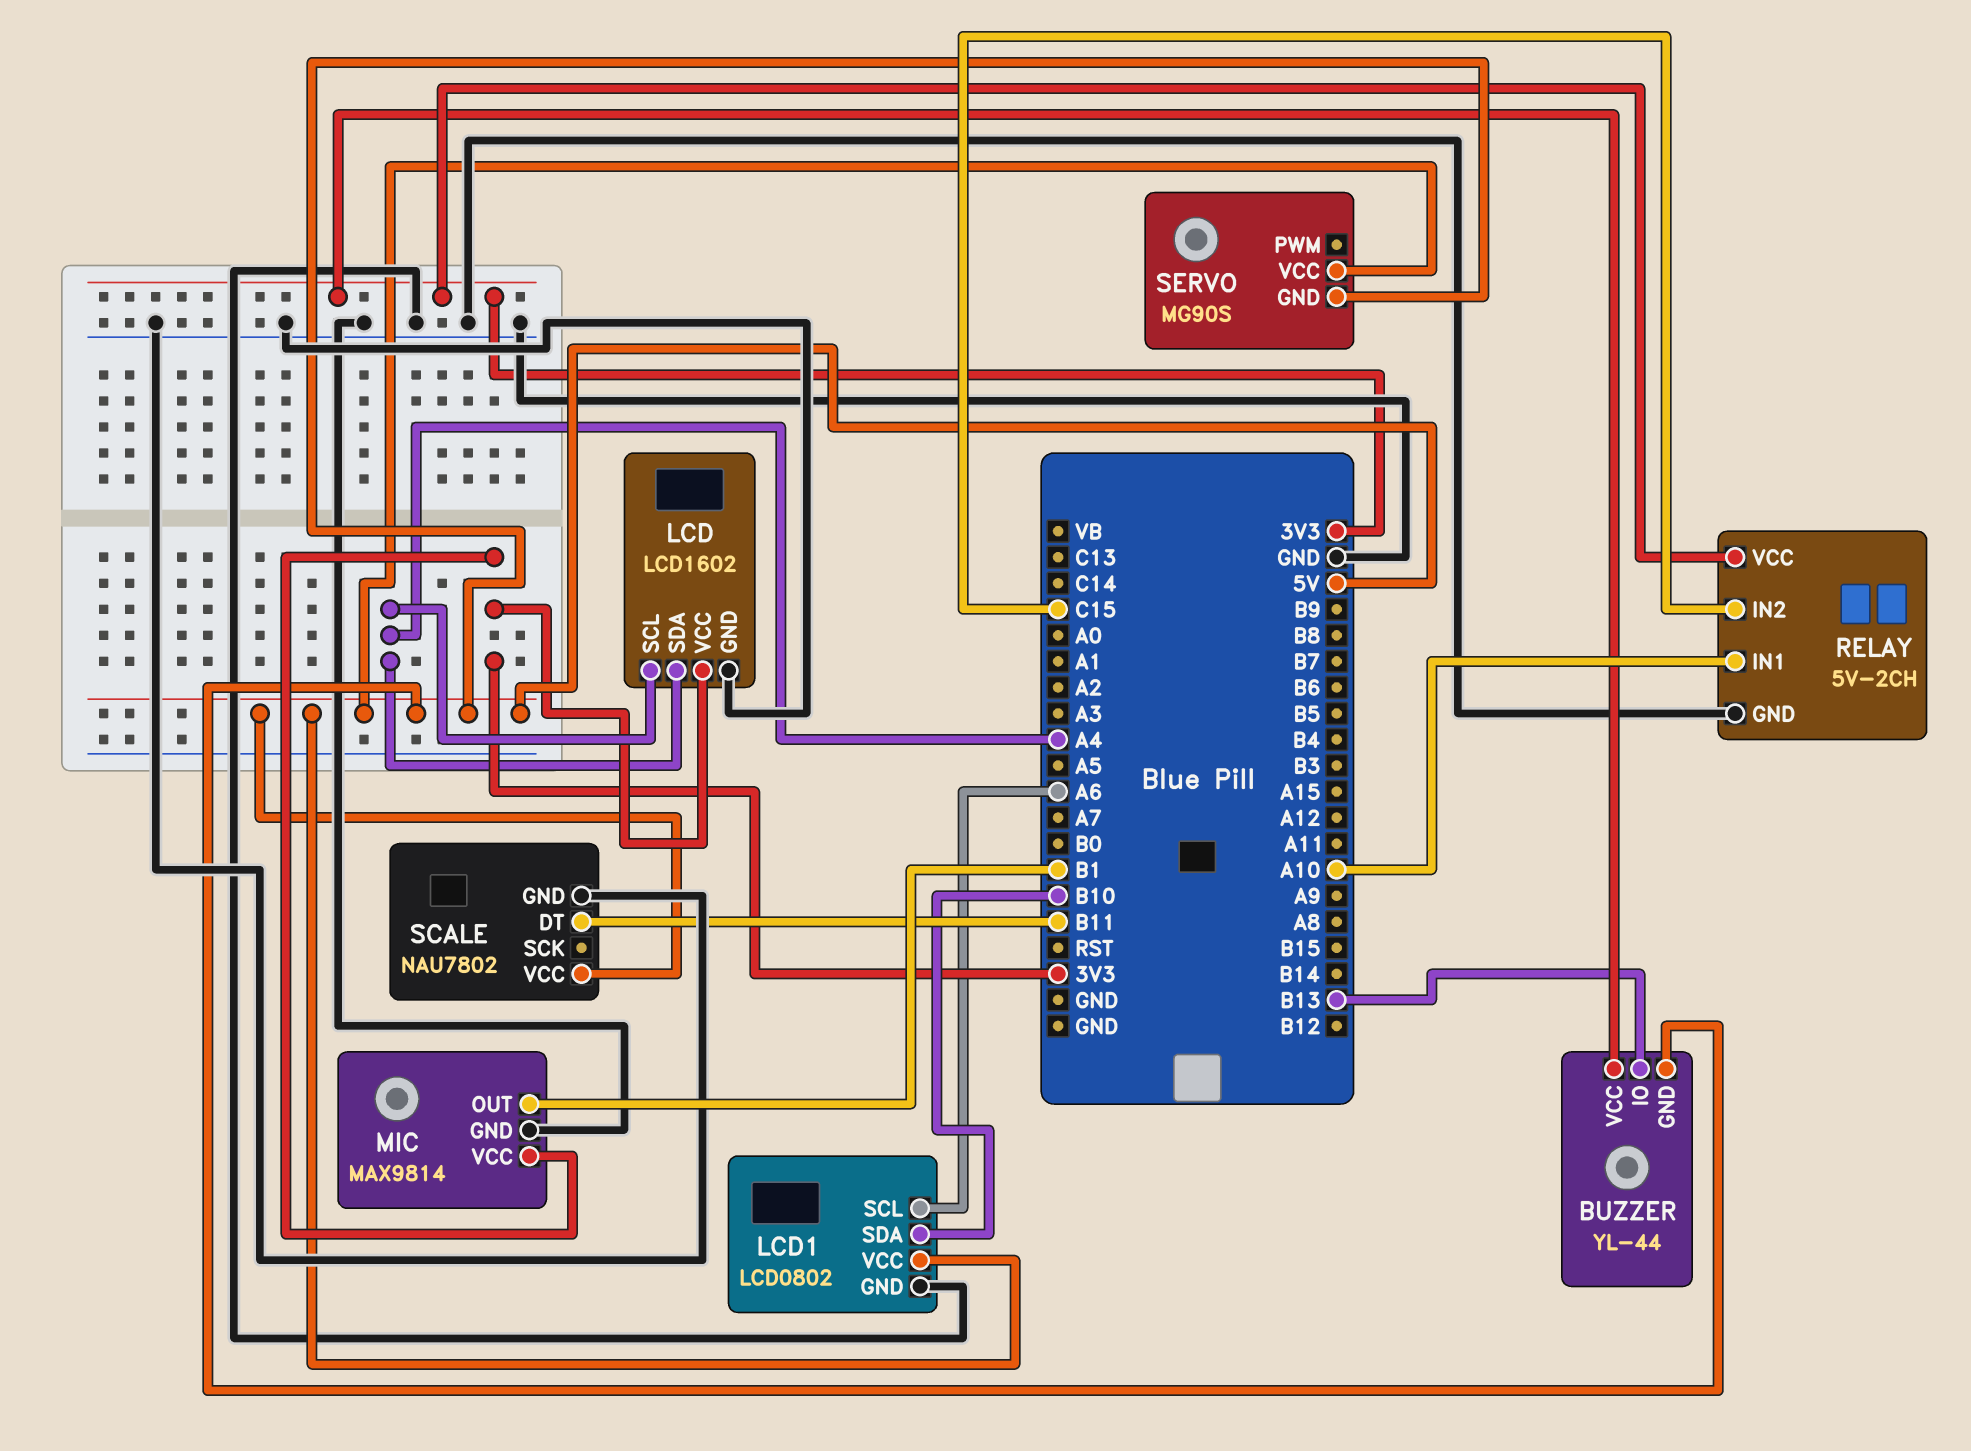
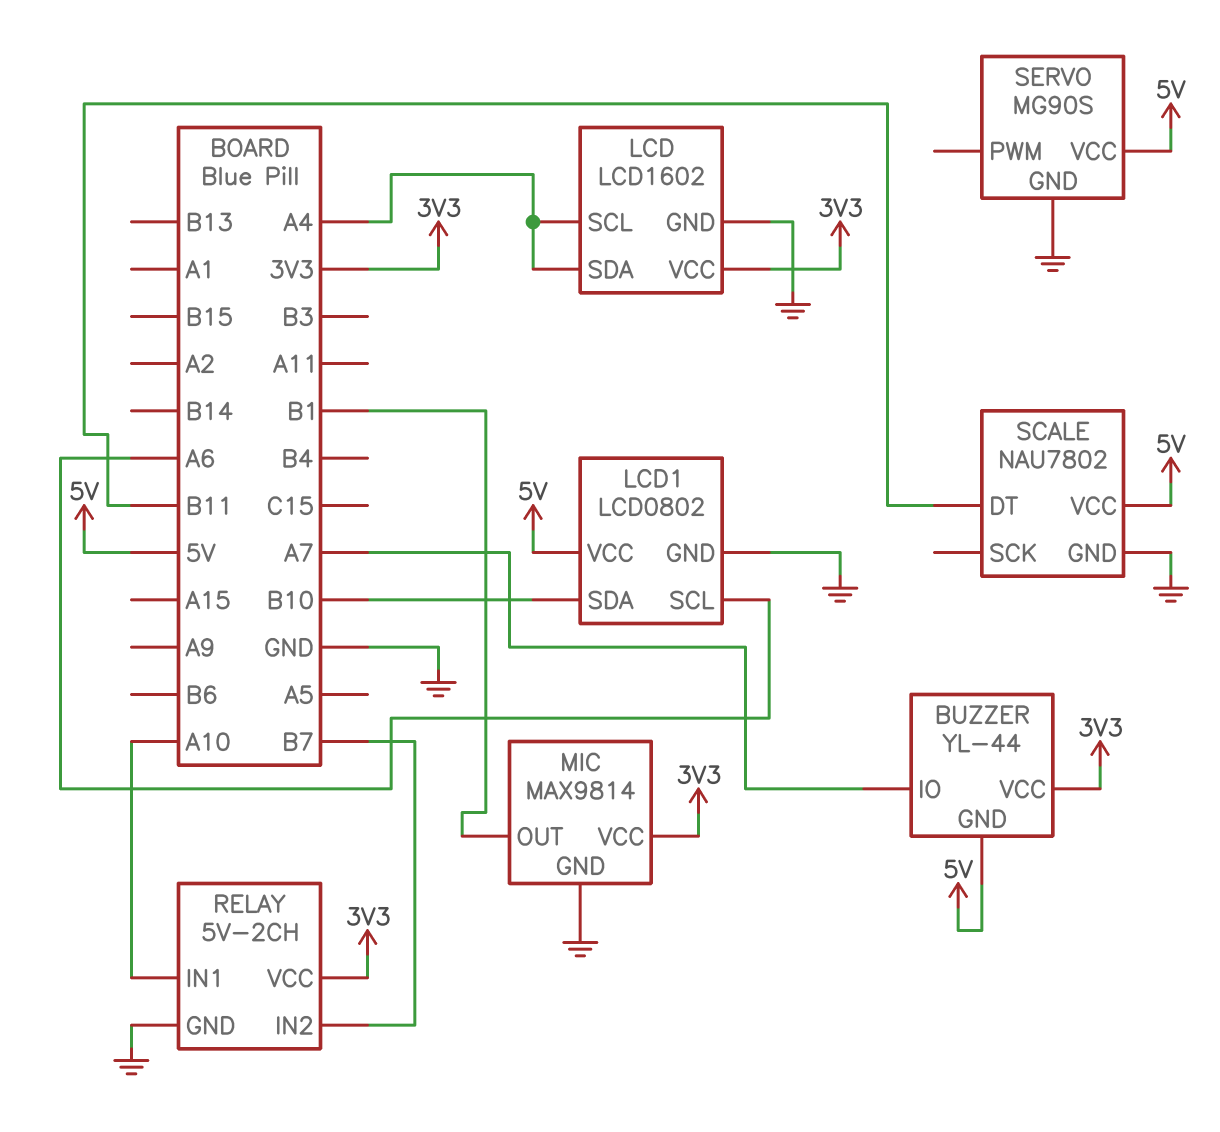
BUZZER pin IO: B13 -> A7
RELAY pin IN2: C15 -> B7
SERVO pin GND: 5V -> GND

